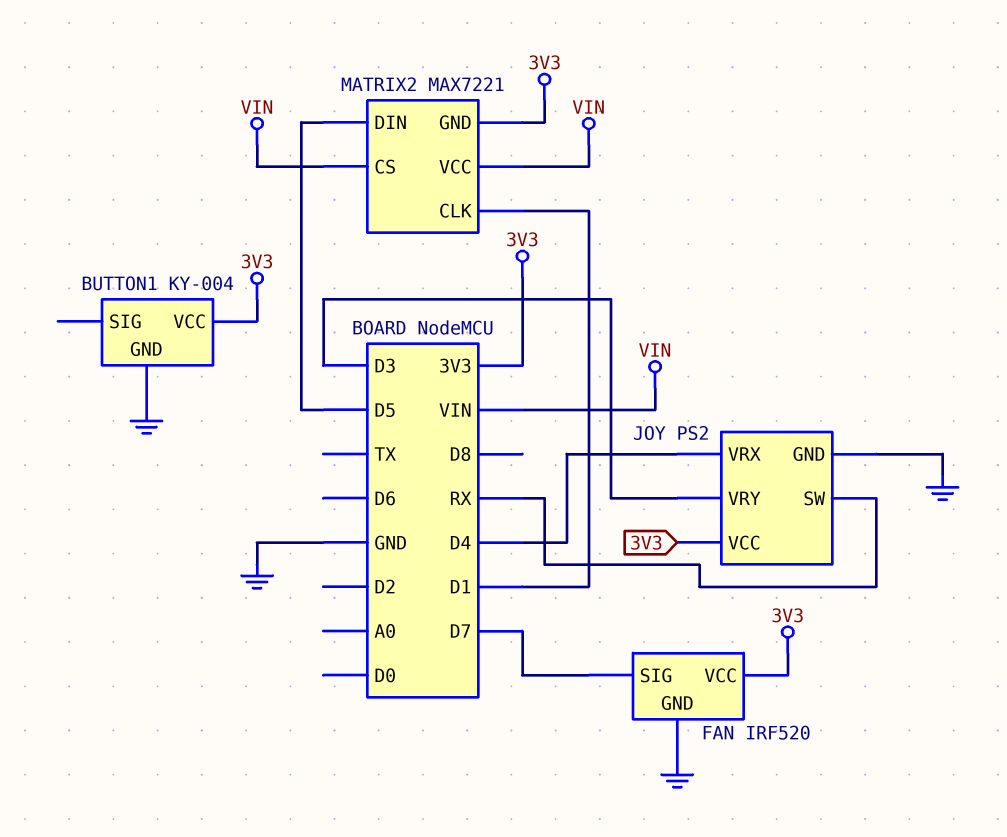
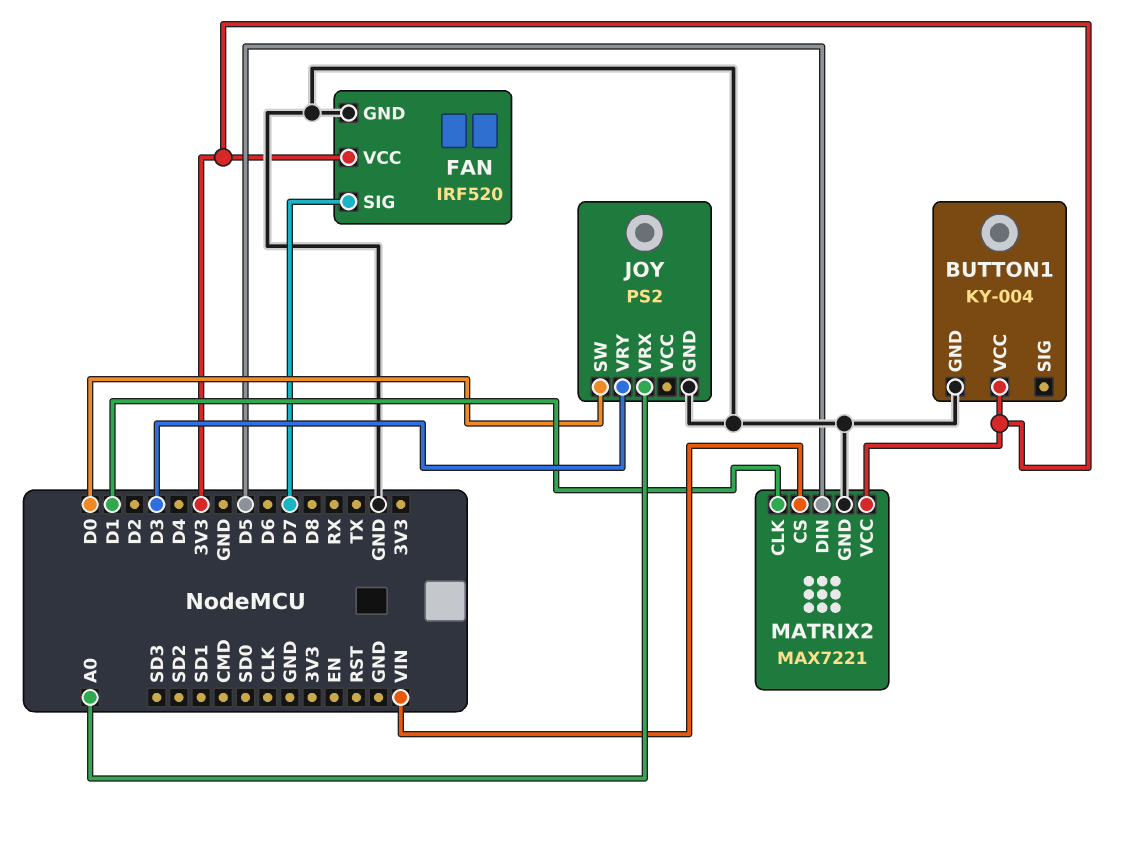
JOY pin SW: RX -> D0
JOY pin VCC: 3V3 -> none
JOY pin VRX: D4 -> A0
MATRIX2 pin GND: 3V3 -> GND
MATRIX2 pin VCC: VIN -> 3V3

